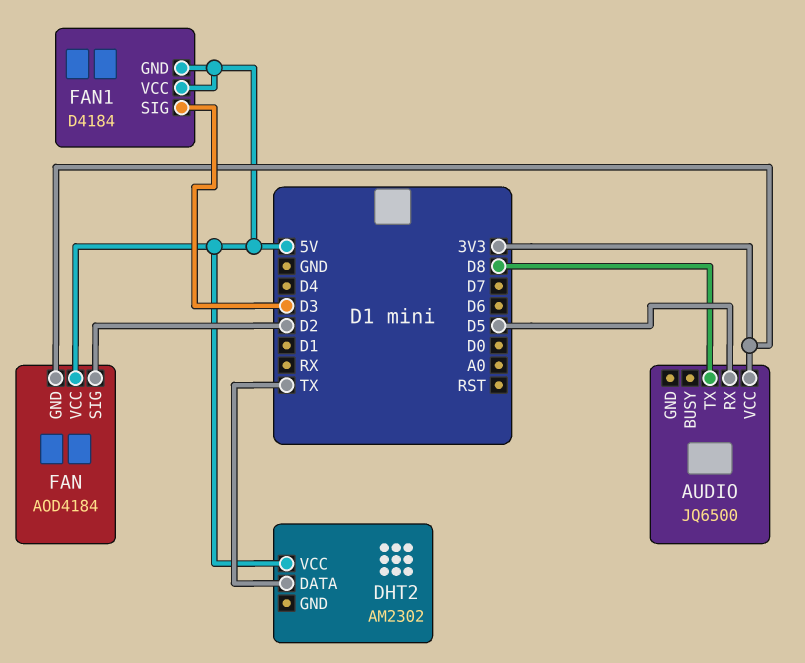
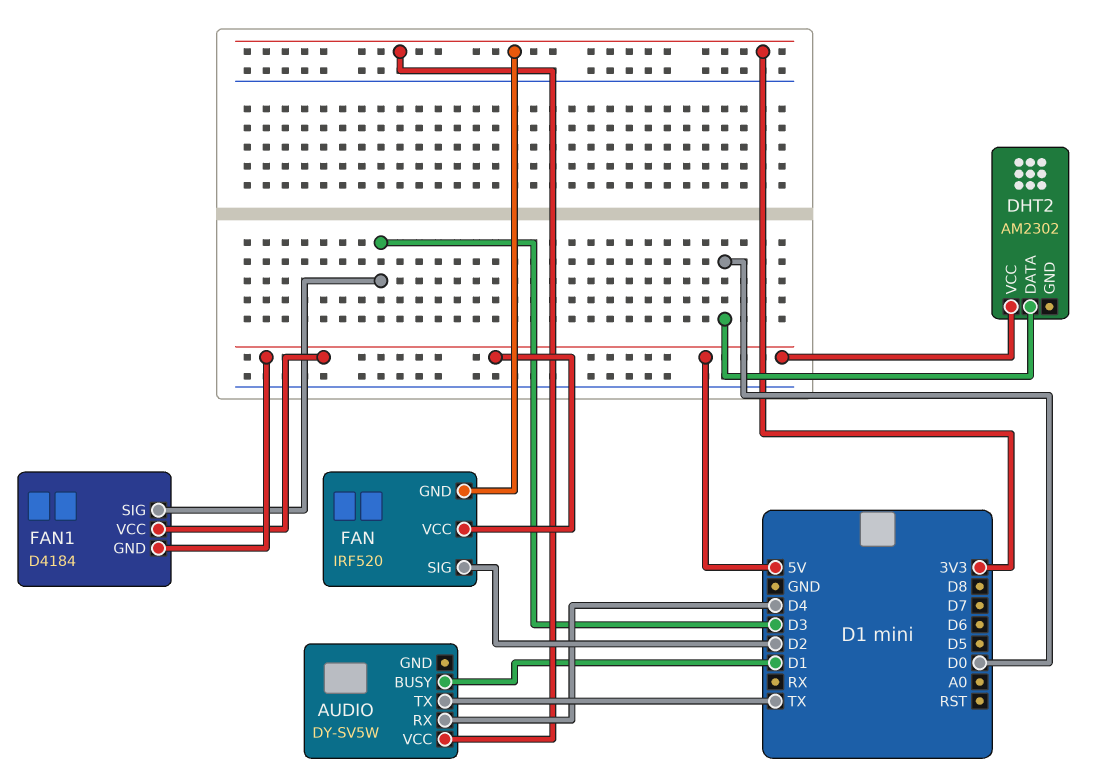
AUDIO: JQ6500 -> DY-SV5W
AUDIO pin BUSY: none -> D1
AUDIO pin RX: D5 -> D4
AUDIO pin TX: D8 -> TX
DHT2 pin DATA: TX -> D0
FAN: AOD4184 -> IRF520

